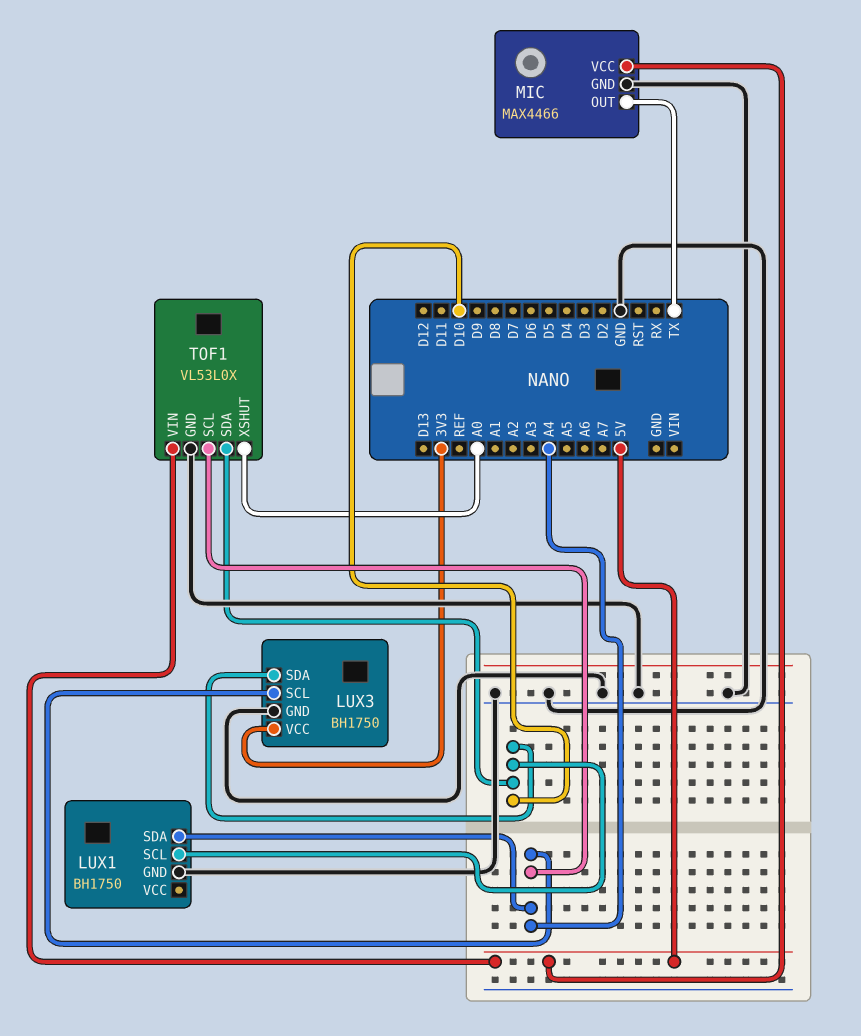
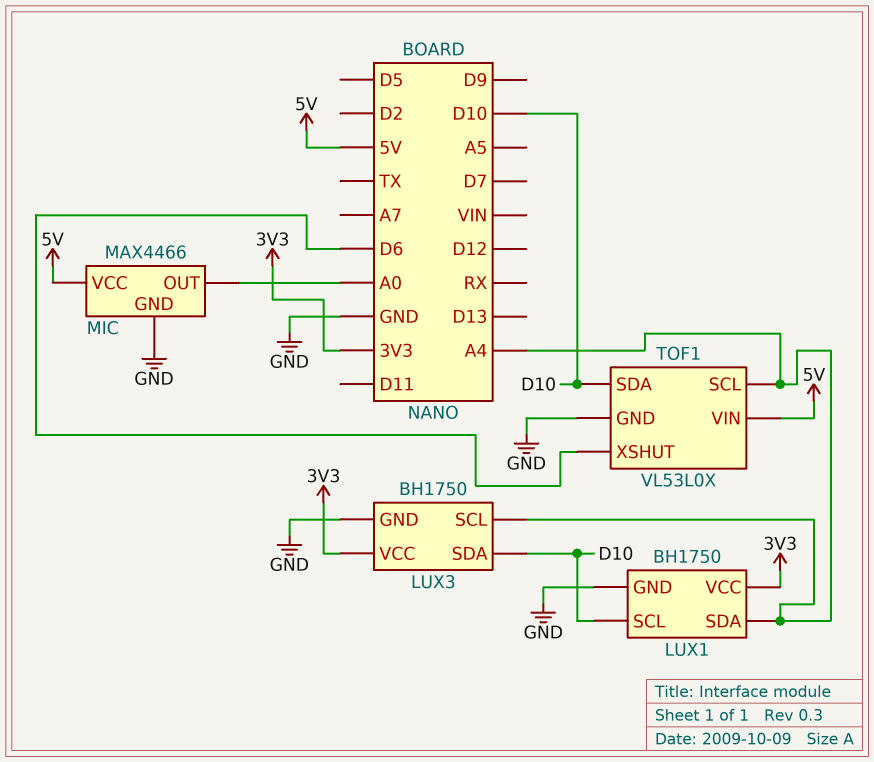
LUX1 pin VCC: none -> 3V3
MIC pin OUT: TX -> A0
TOF1 pin XSHUT: A0 -> D6

